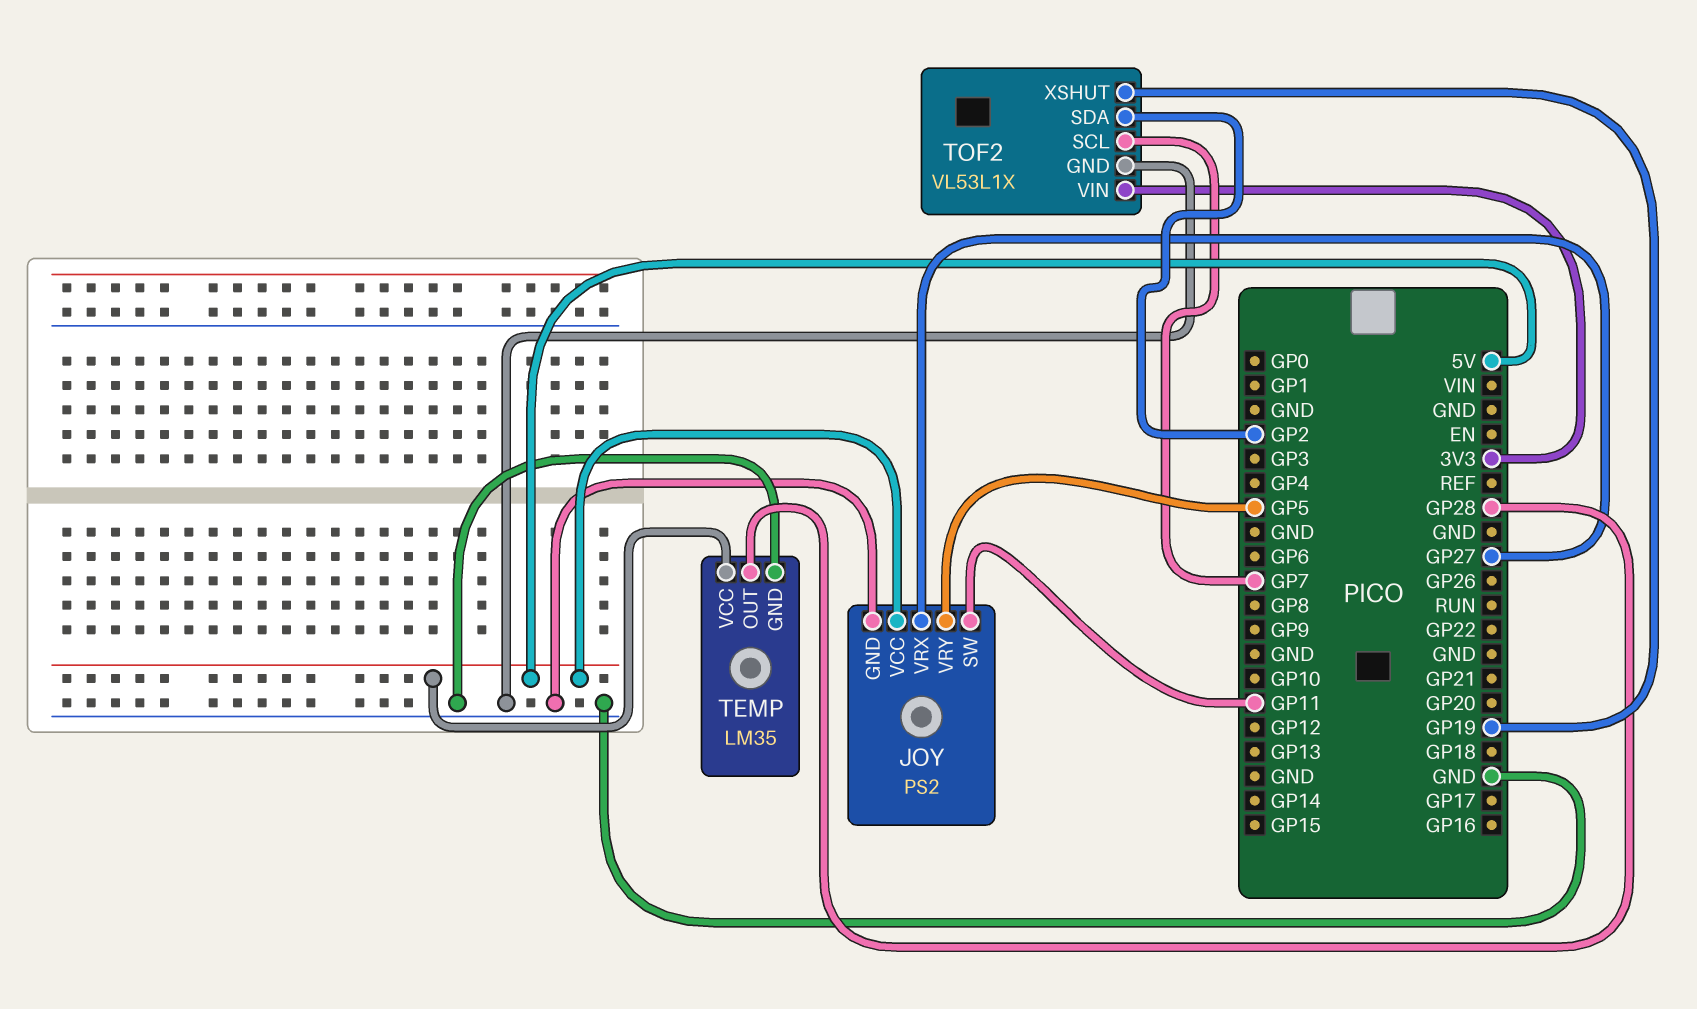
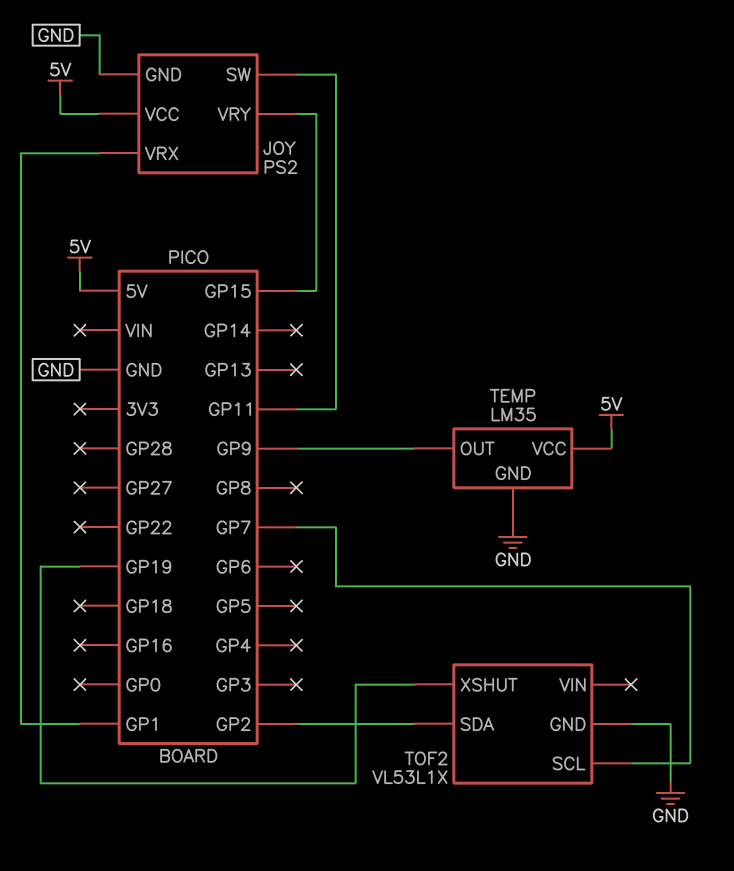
JOY pin VRX: GP27 -> GP1
JOY pin VRY: GP5 -> GP15
TEMP pin OUT: GP28 -> GP9
TOF2 pin VIN: 3V3 -> none

